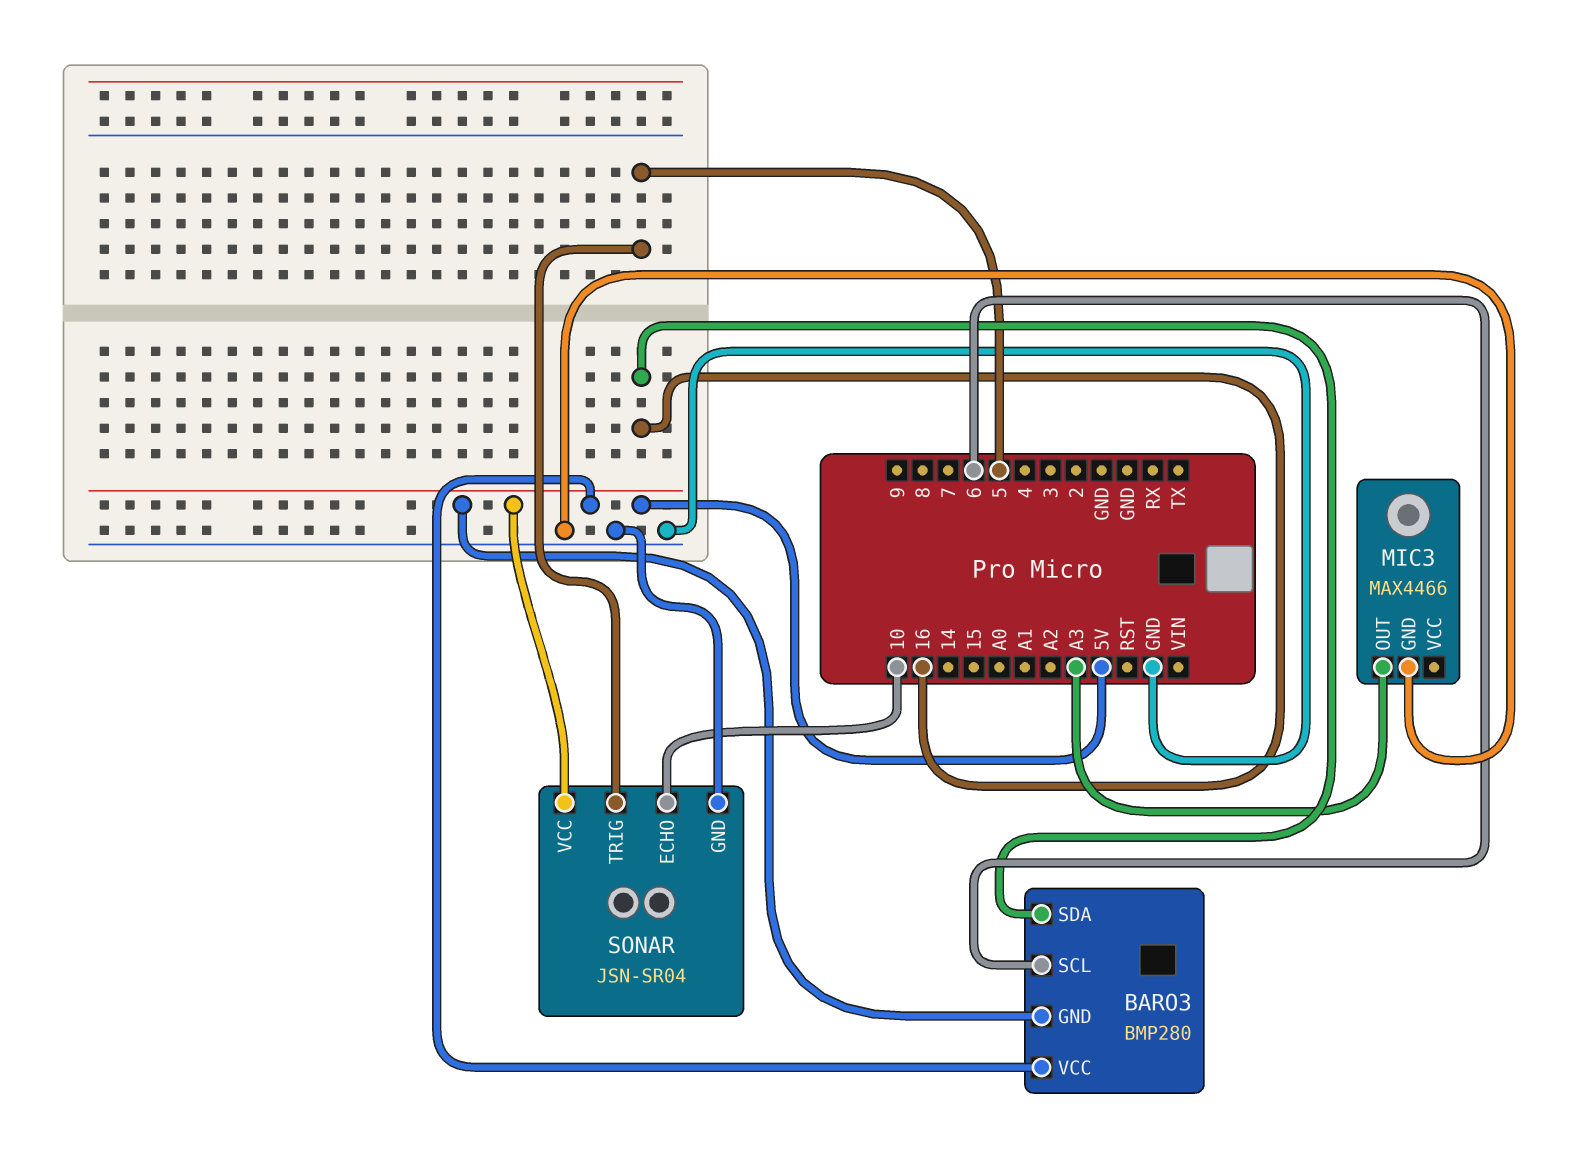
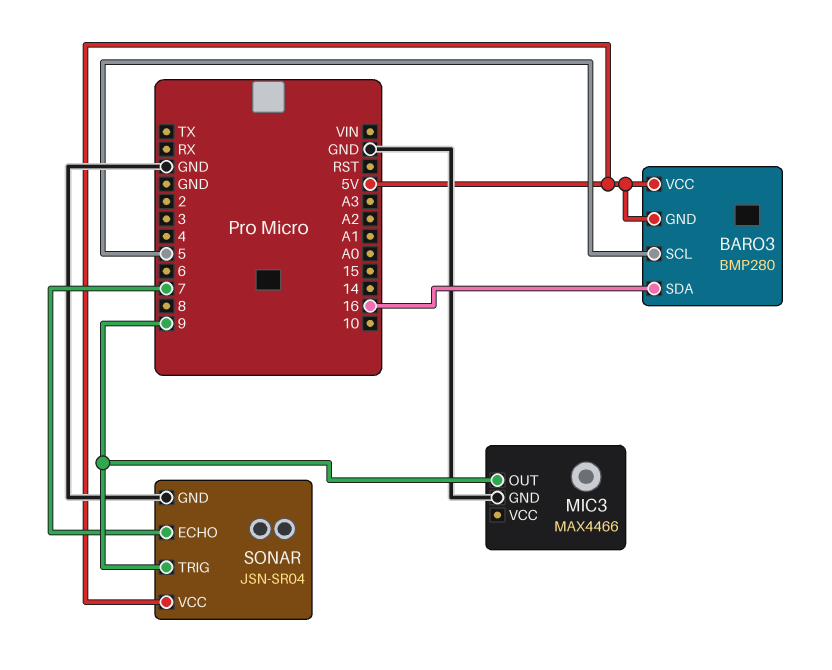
BARO3 pin SCL: 6 -> 5
MIC3 pin OUT: A3 -> 9
SONAR pin ECHO: 10 -> 7
SONAR pin TRIG: 5 -> 9

